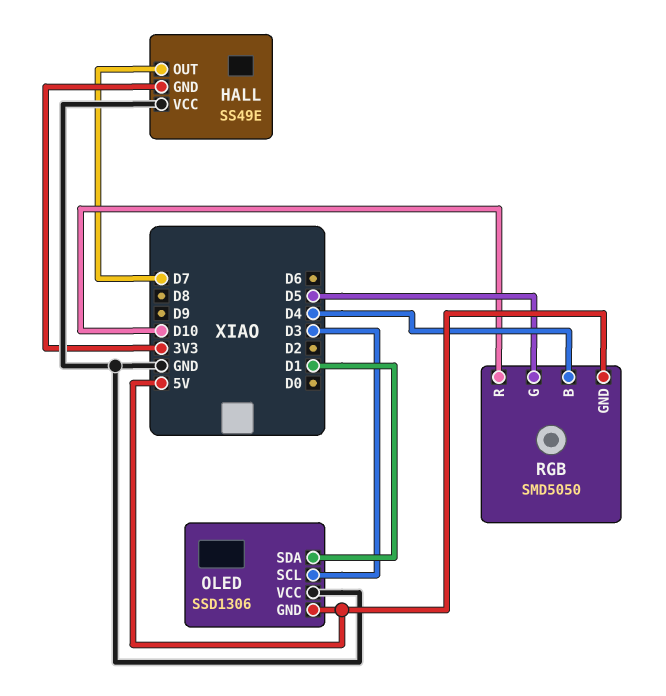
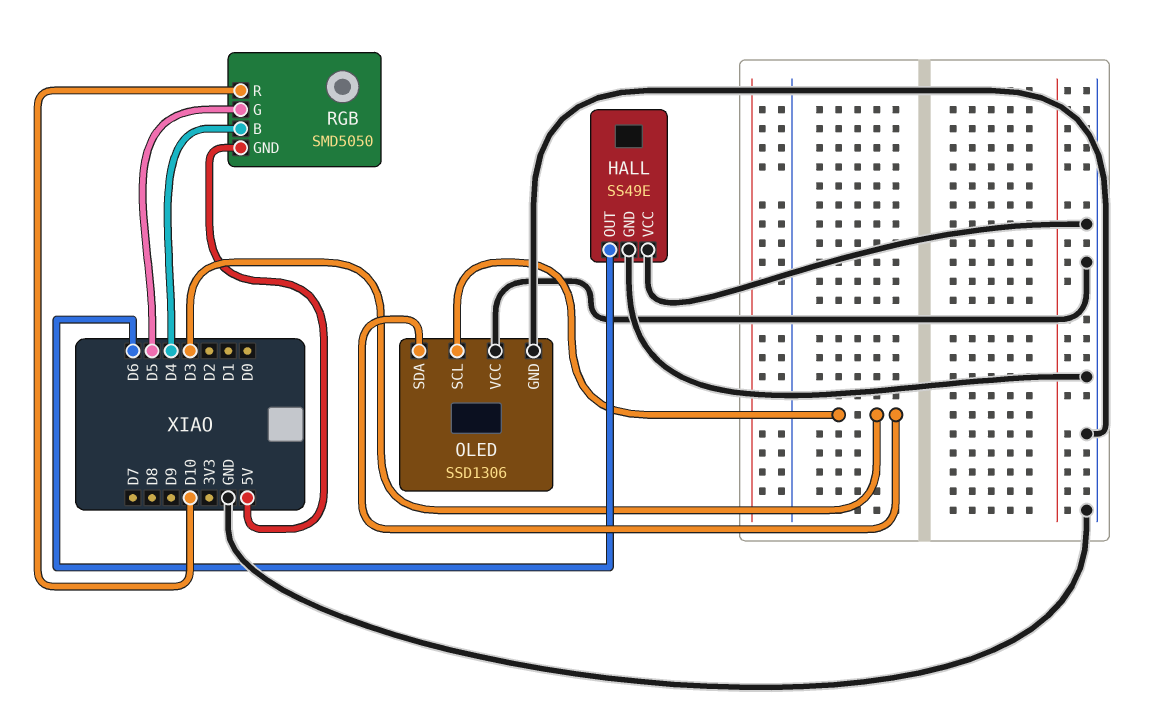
HALL pin GND: 3V3 -> GND
HALL pin OUT: D7 -> D6
OLED pin GND: 5V -> GND
OLED pin SDA: D1 -> D3

